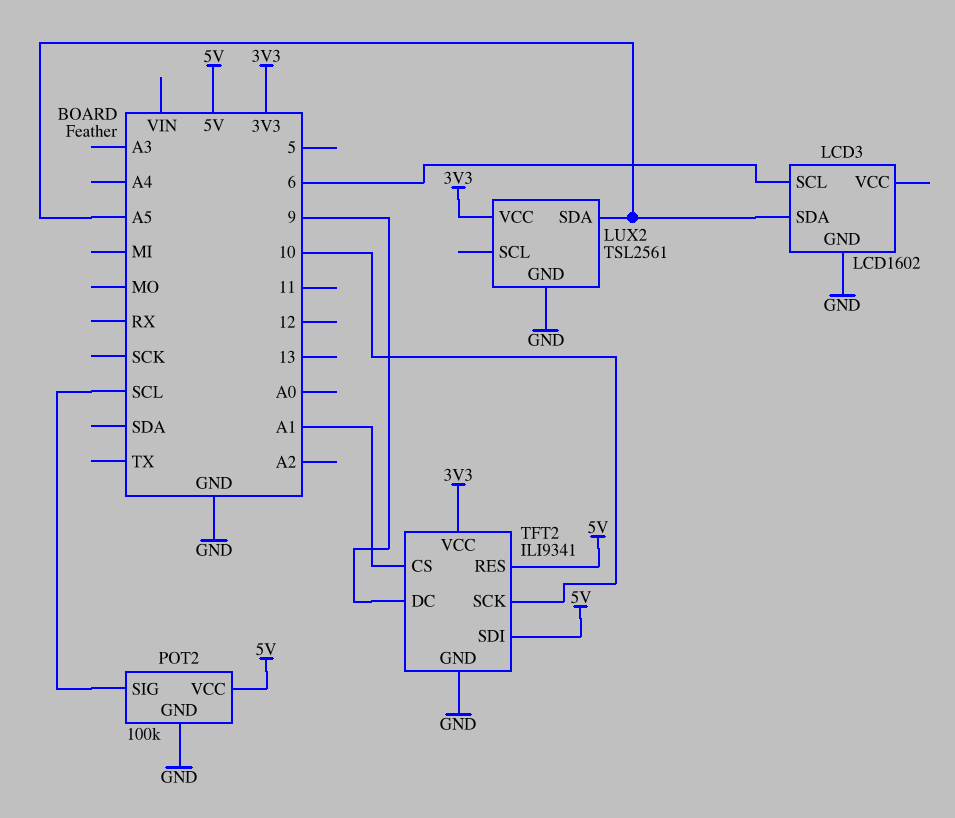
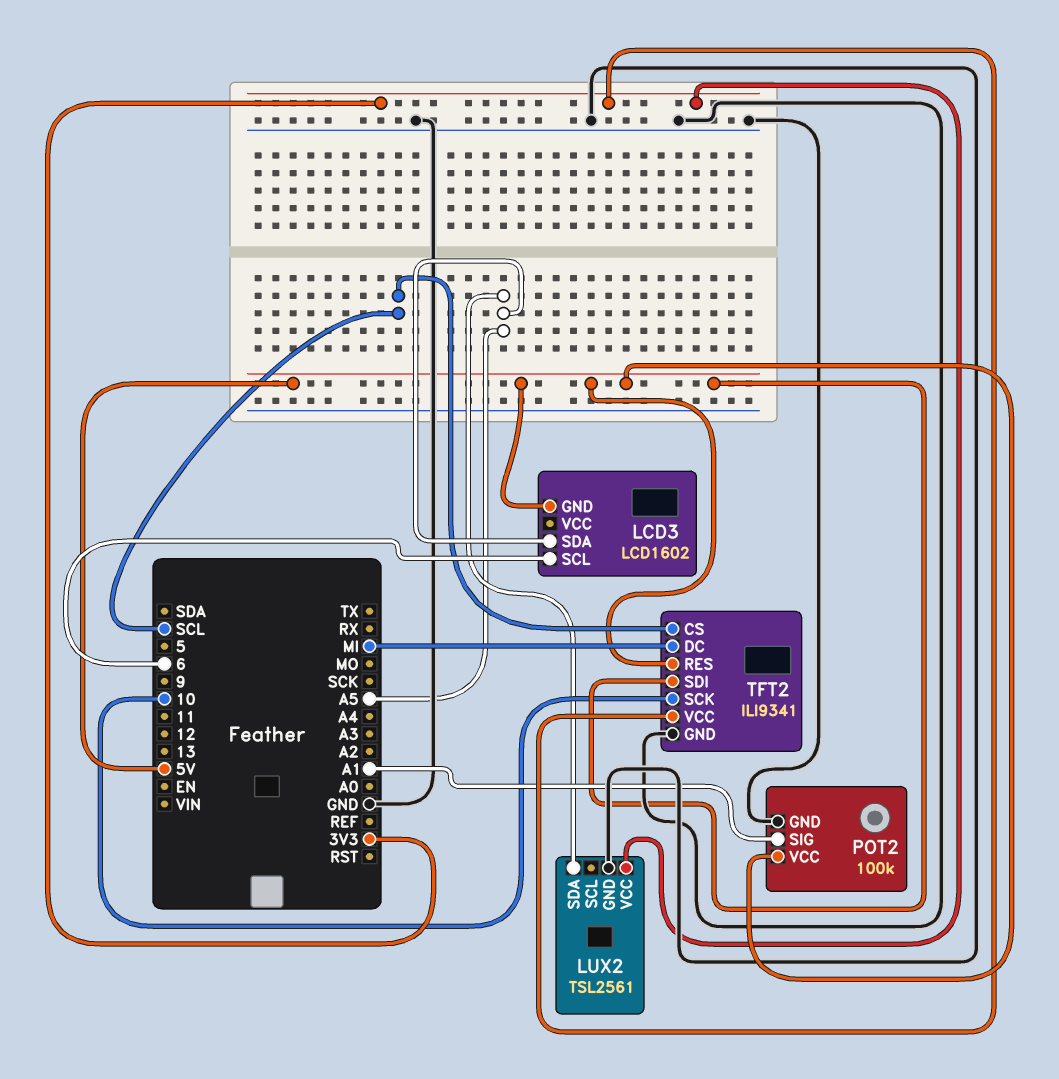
LCD3 pin GND: GND -> 5V
POT2 pin SIG: SCL -> A1
TFT2 pin CS: A1 -> SCL
TFT2 pin DC: 9 -> MI

